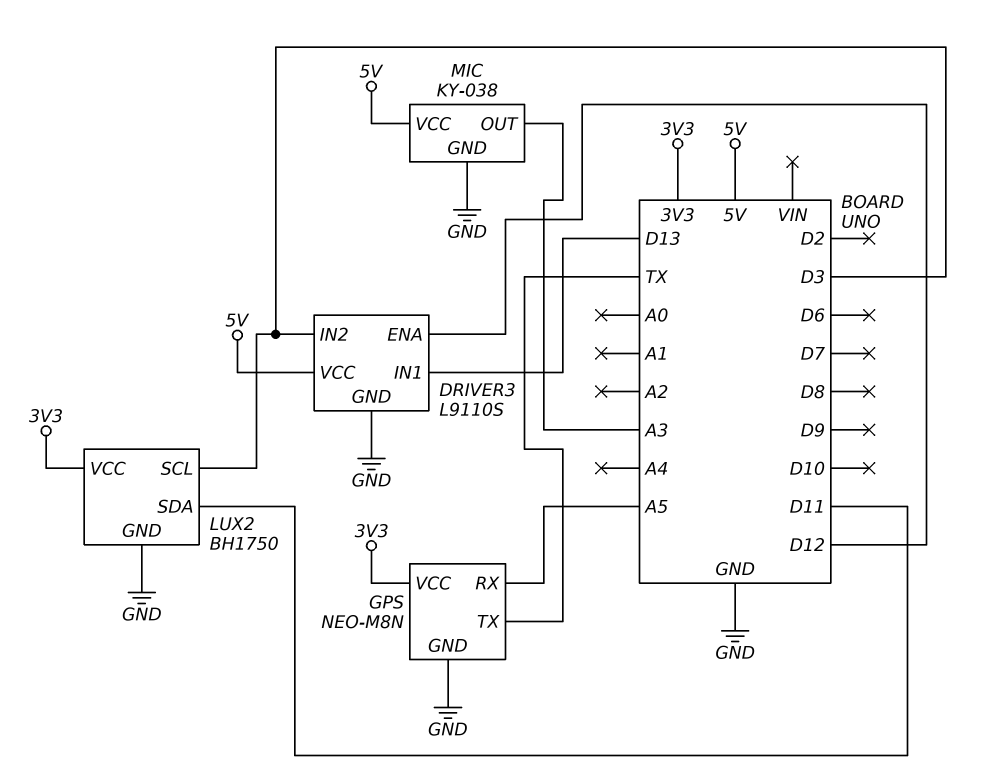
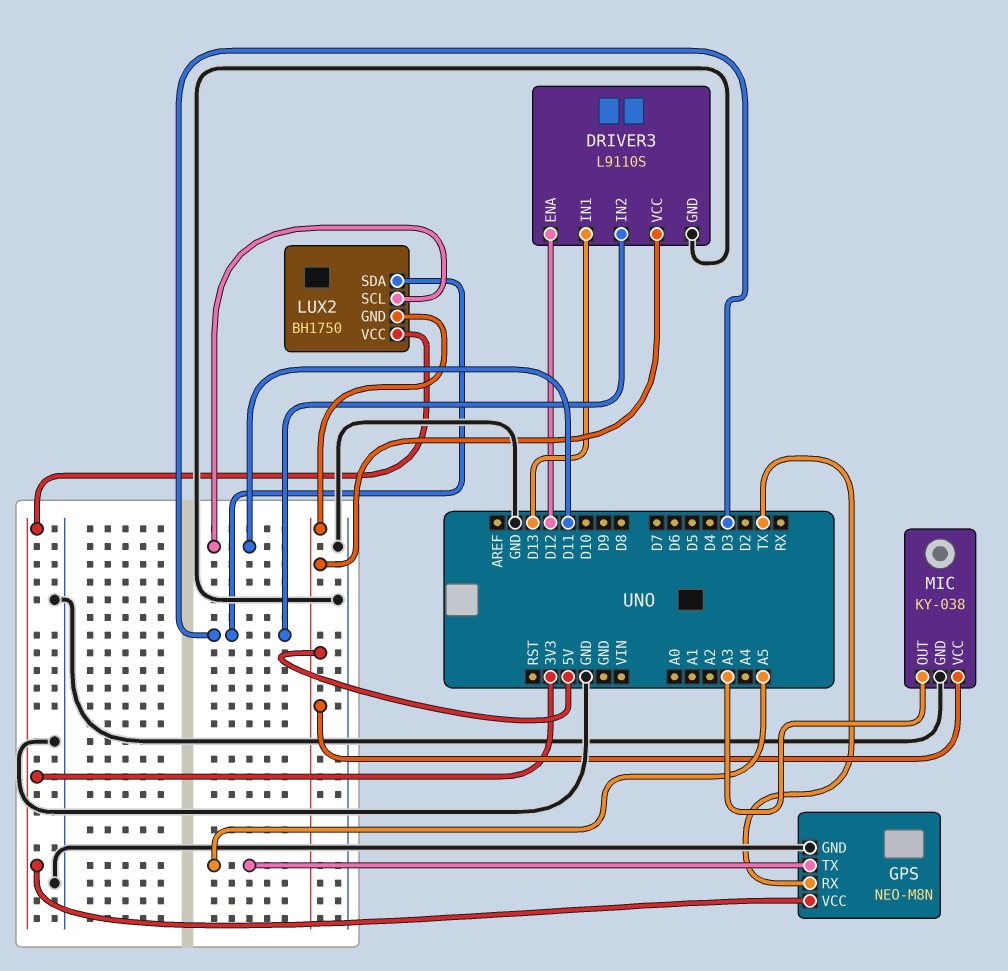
GPS pin RX: A5 -> TX
GPS pin TX: TX -> A5
LUX2 pin GND: GND -> 5V
LUX2 pin SCL: D3 -> D11
LUX2 pin SDA: D11 -> D3

